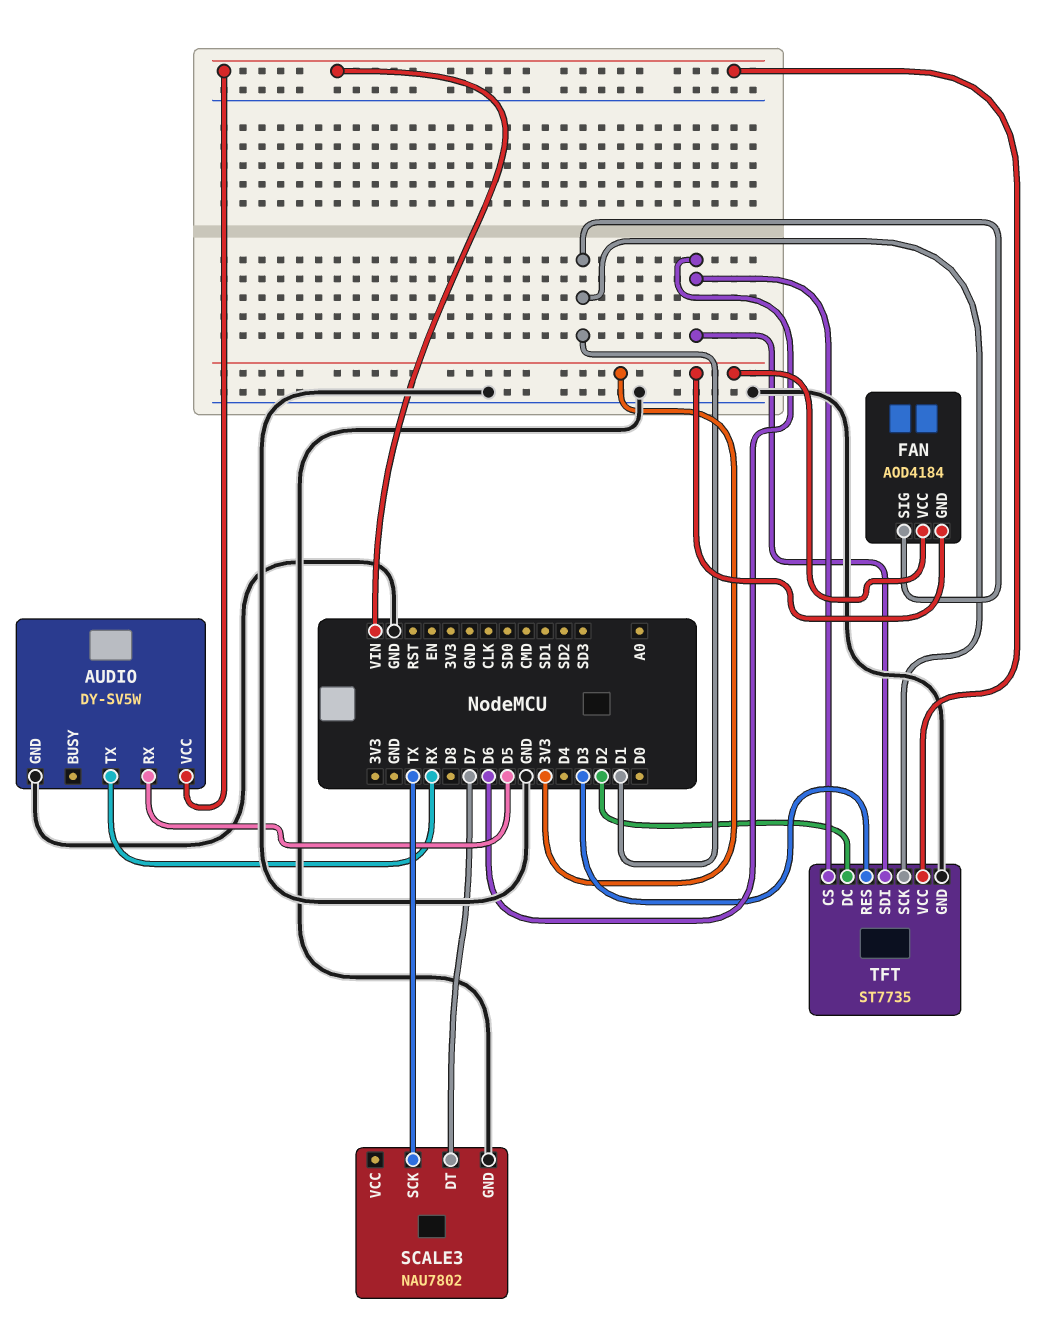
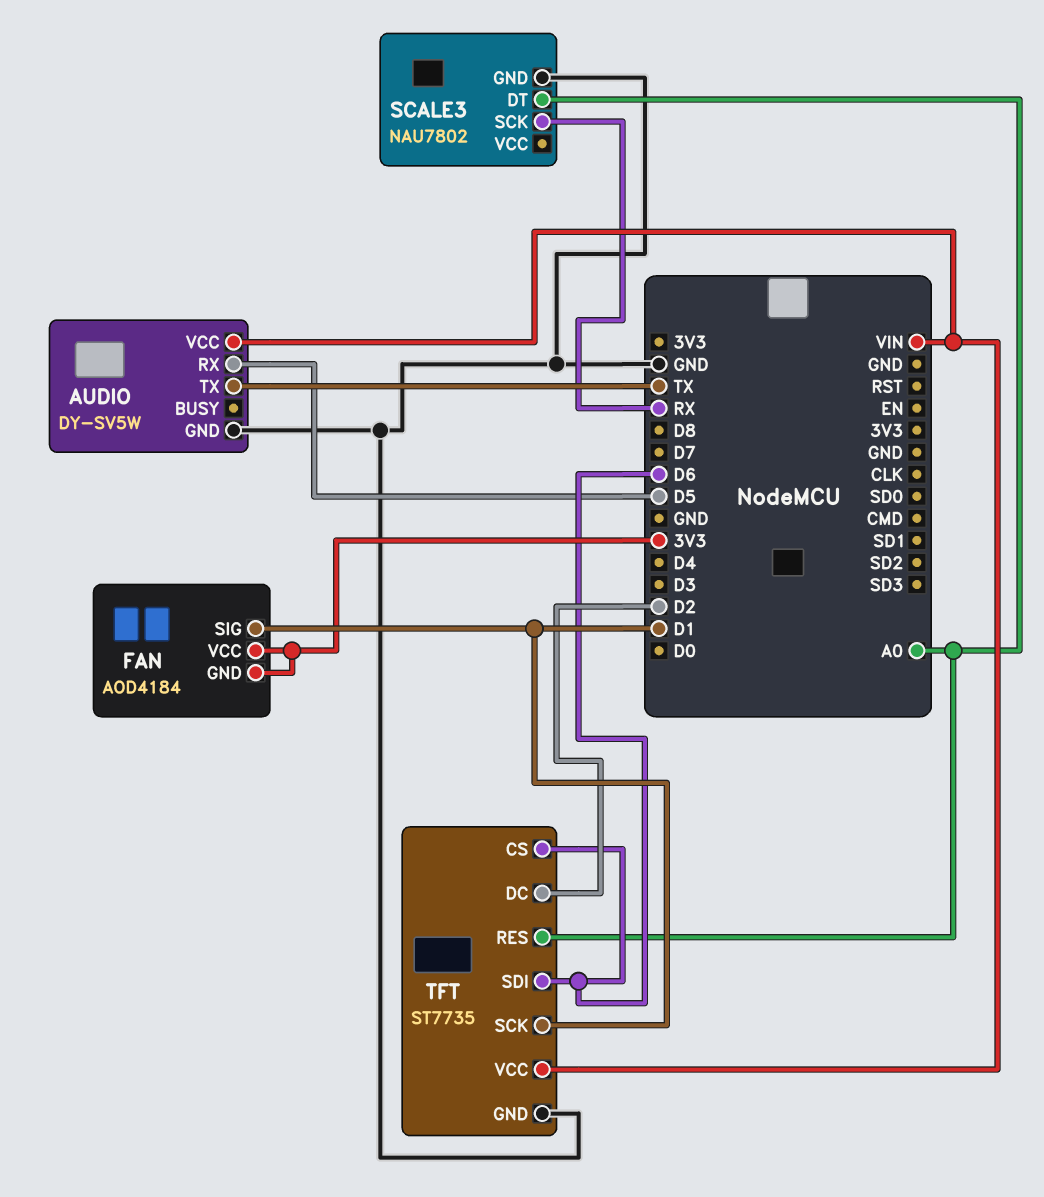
AUDIO pin TX: RX -> TX
SCALE3 pin DT: D7 -> A0
SCALE3 pin SCK: TX -> RX
TFT pin RES: D3 -> A0

